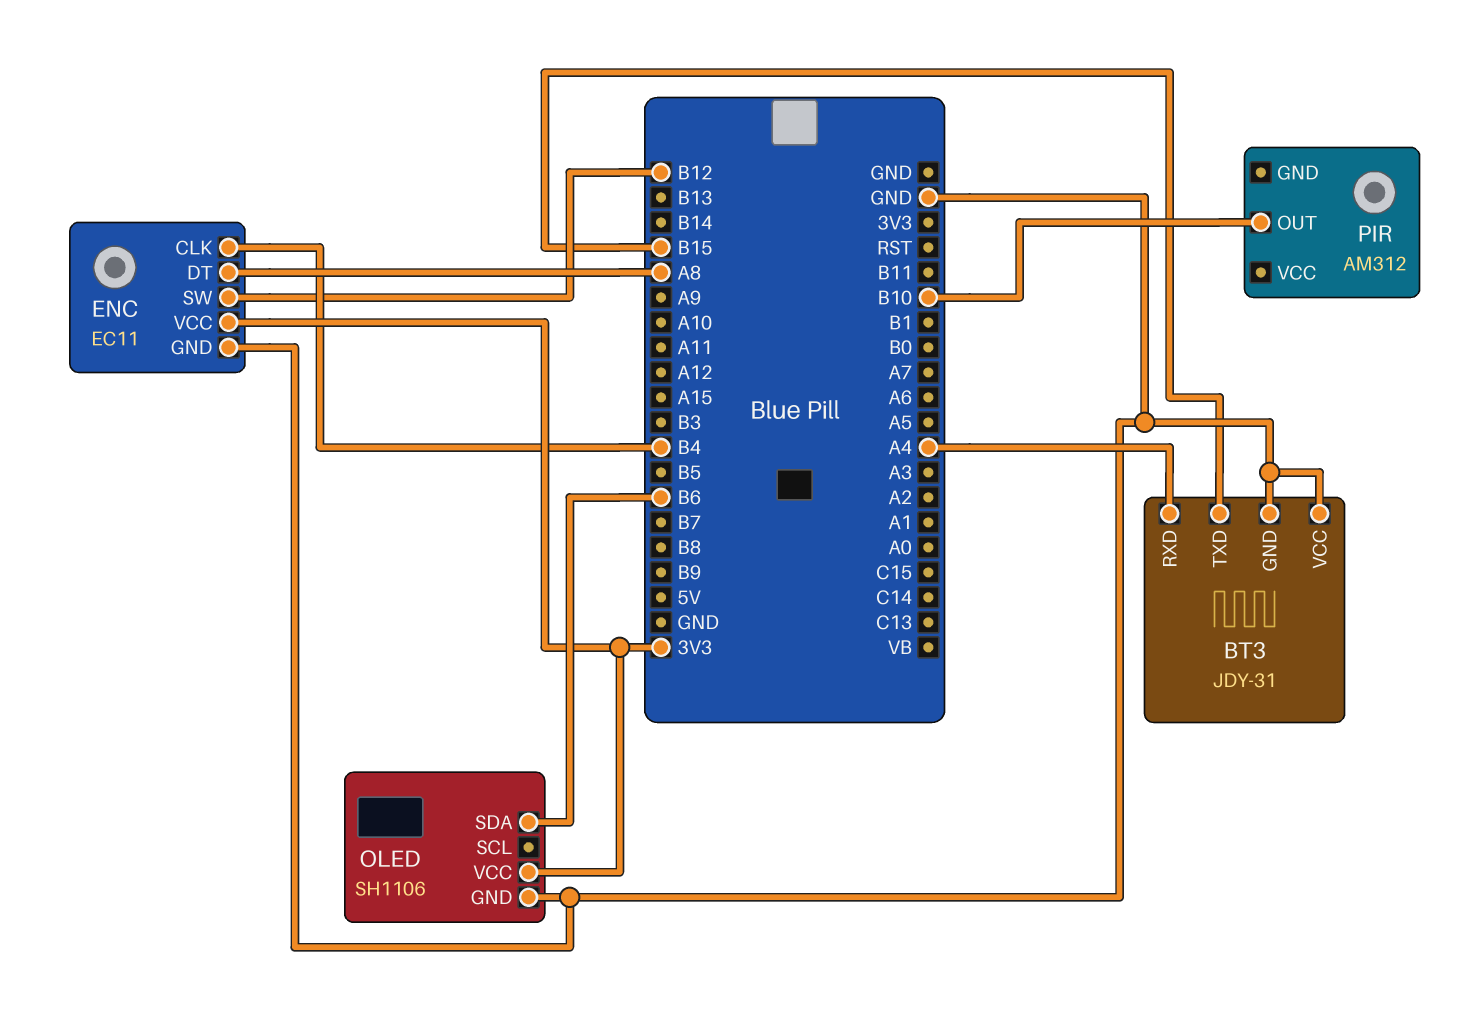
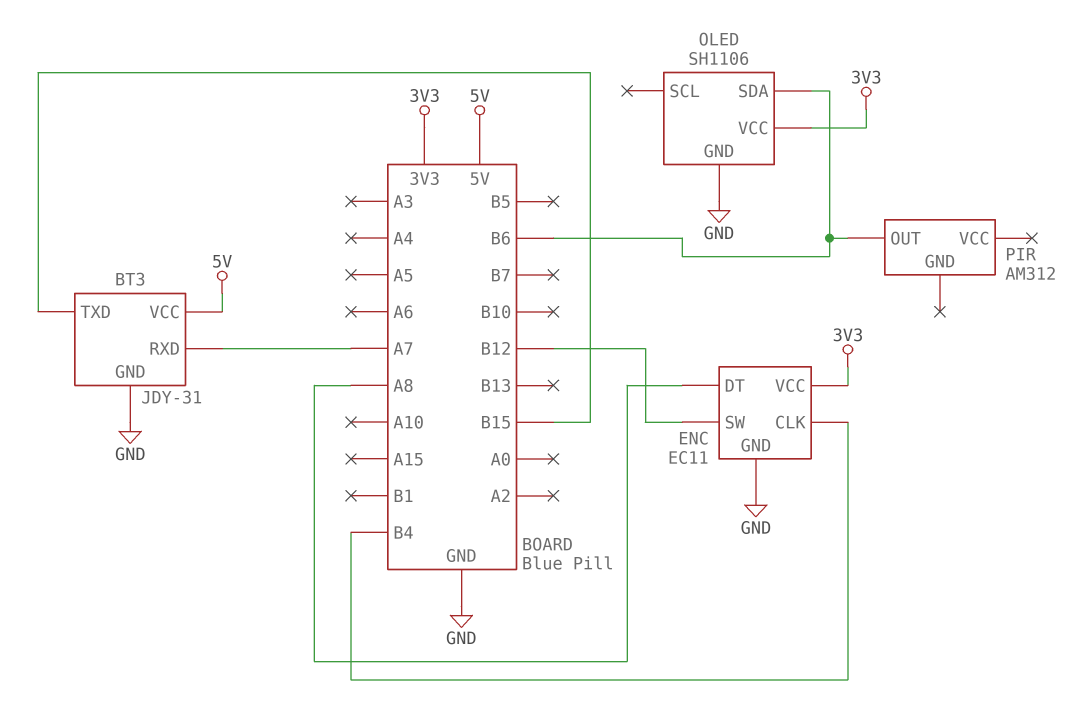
BT3 pin RXD: A4 -> A7
BT3 pin VCC: GND -> 5V
PIR pin OUT: B10 -> B6

